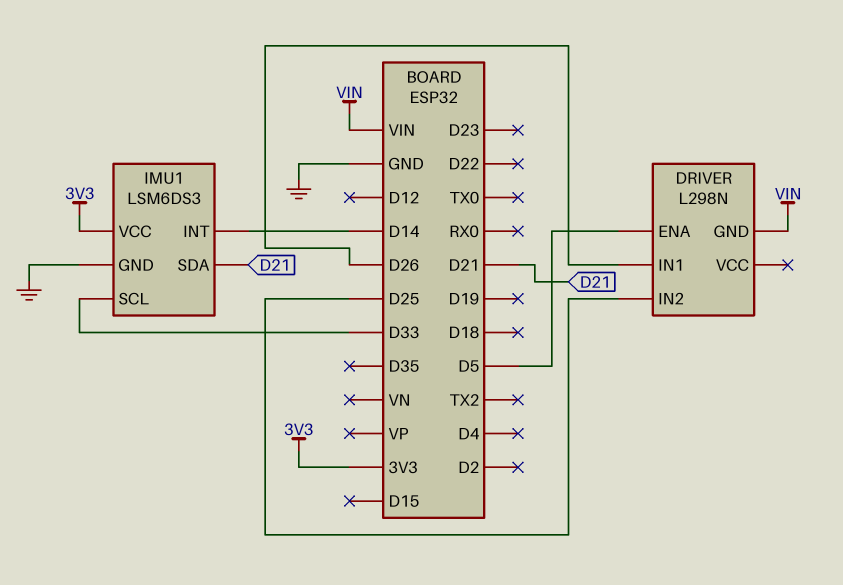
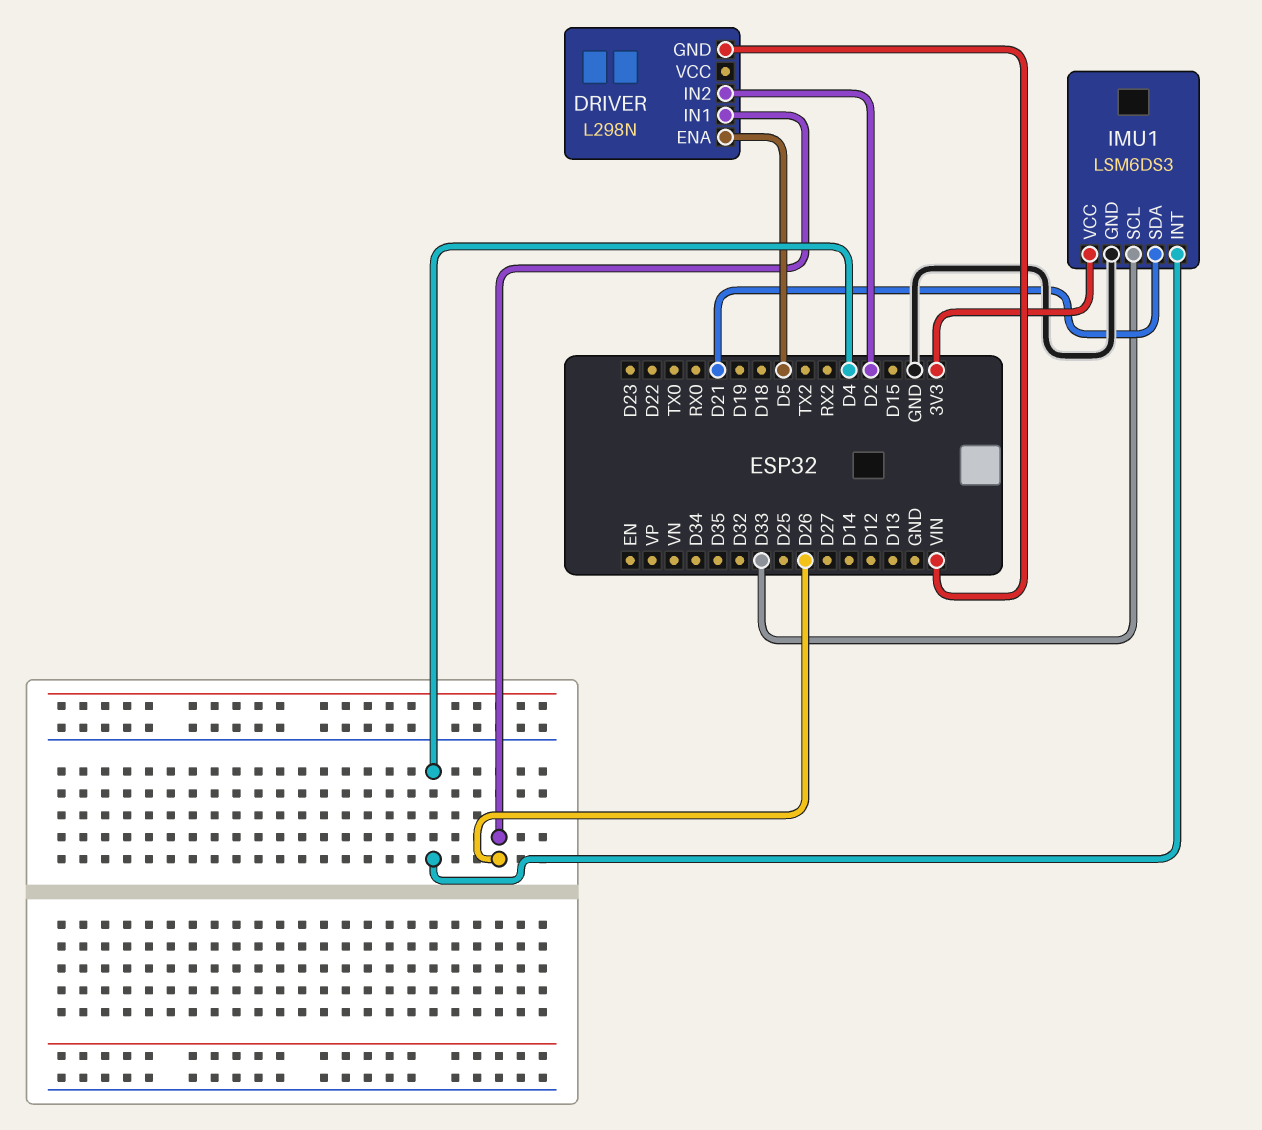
DRIVER pin IN2: D25 -> D2
IMU1 pin INT: D14 -> D4

